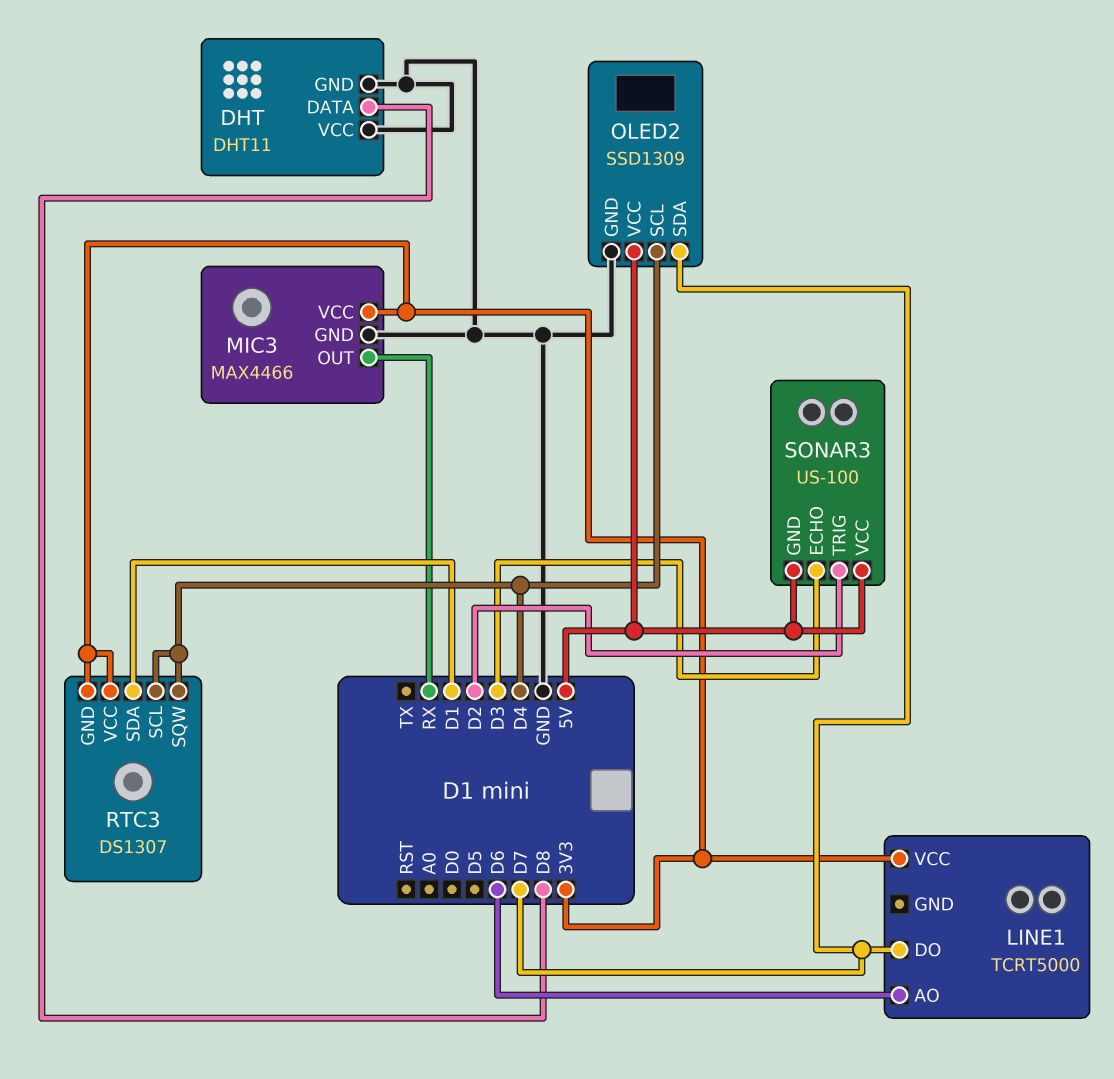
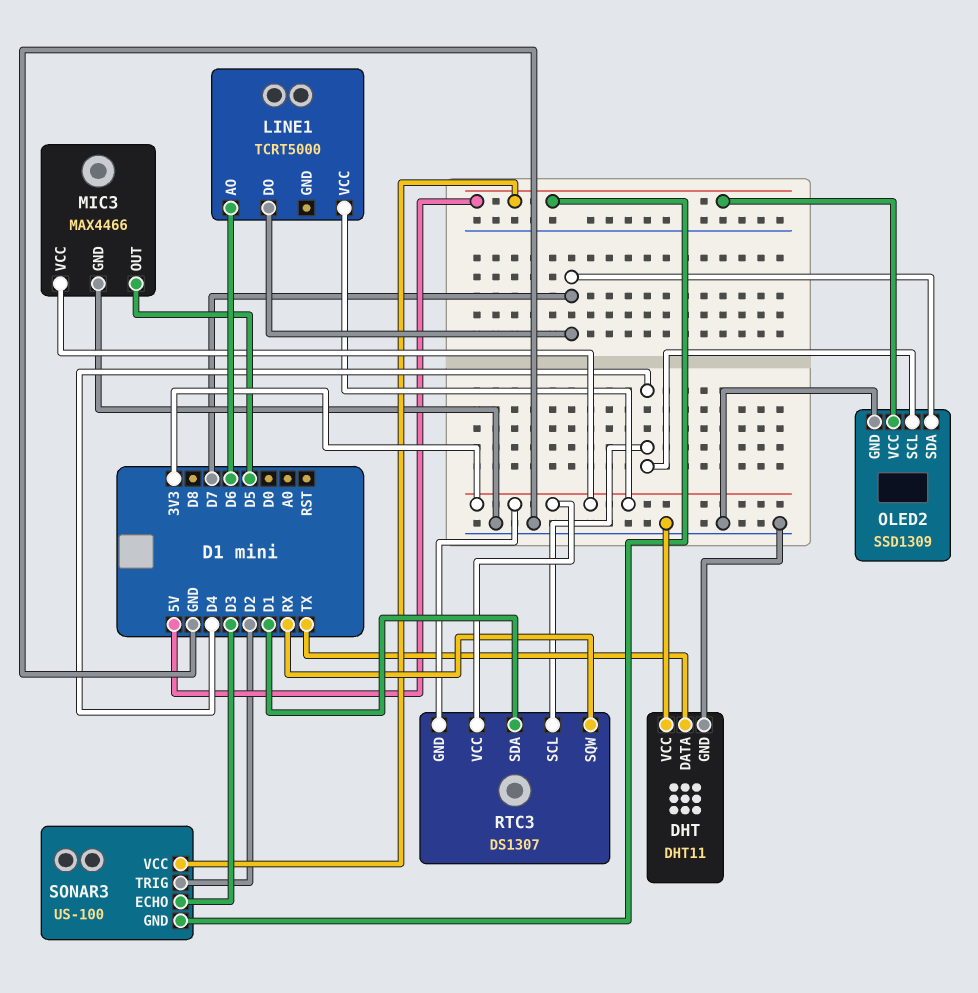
DHT pin DATA: D8 -> TX
MIC3 pin OUT: RX -> D5
RTC3 pin SQW: D4 -> RX

